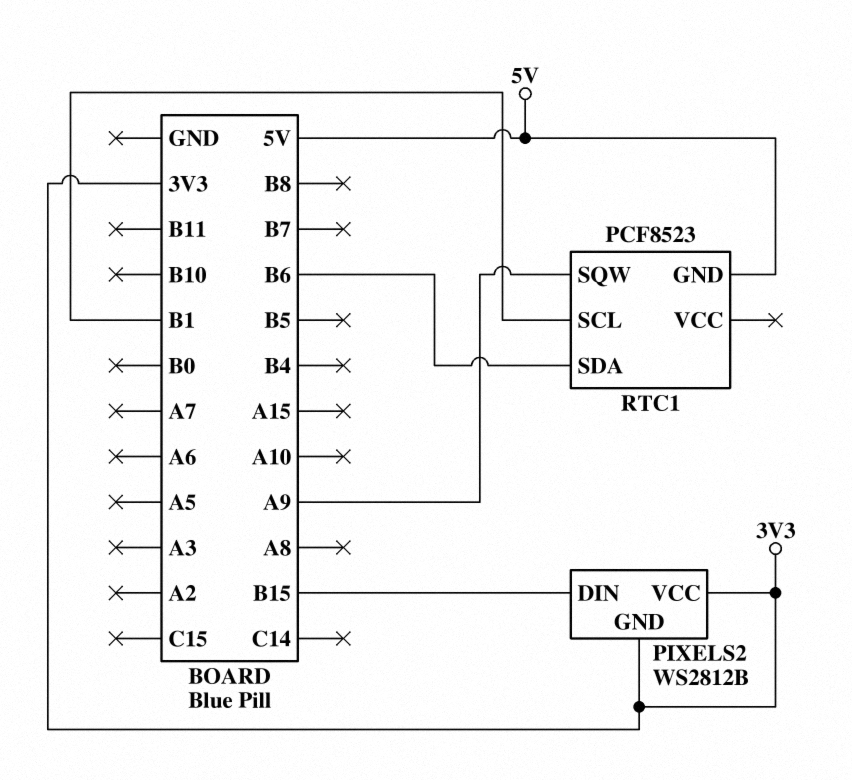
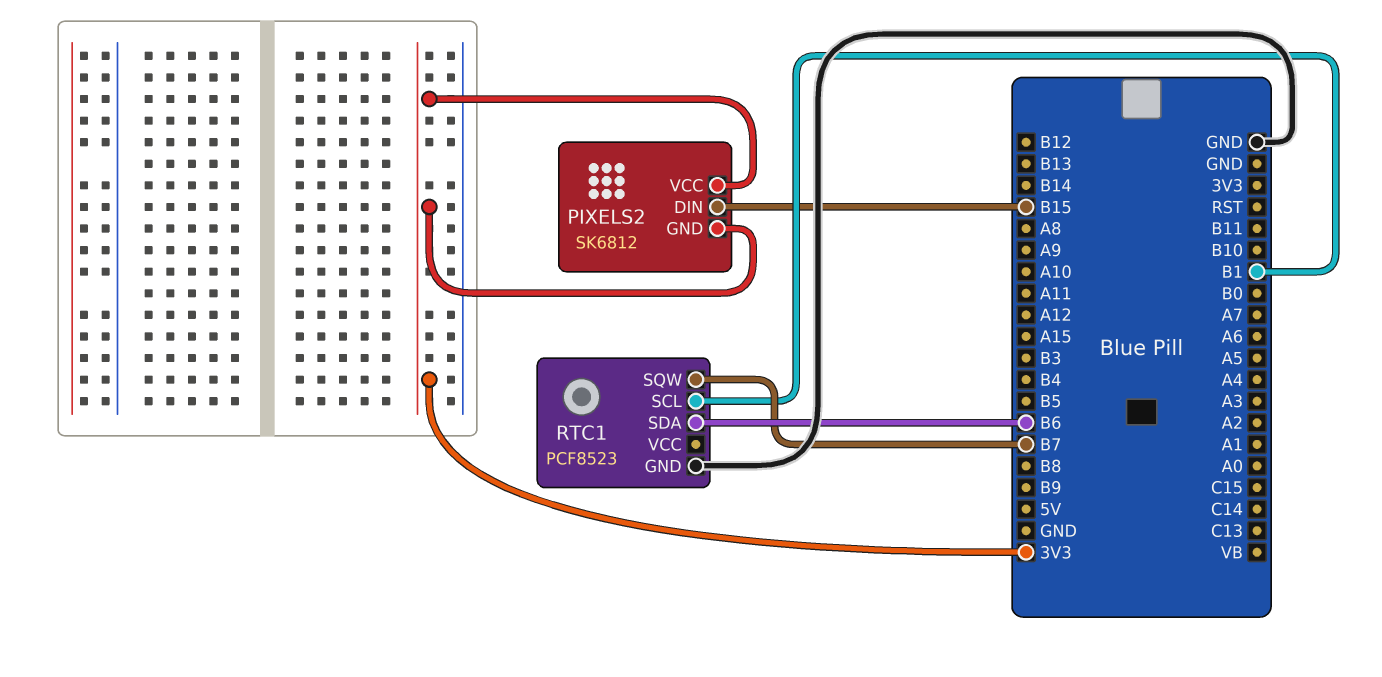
PIXELS2: WS2812B -> SK6812
RTC1 pin GND: 5V -> GND
RTC1 pin SQW: A9 -> B7

